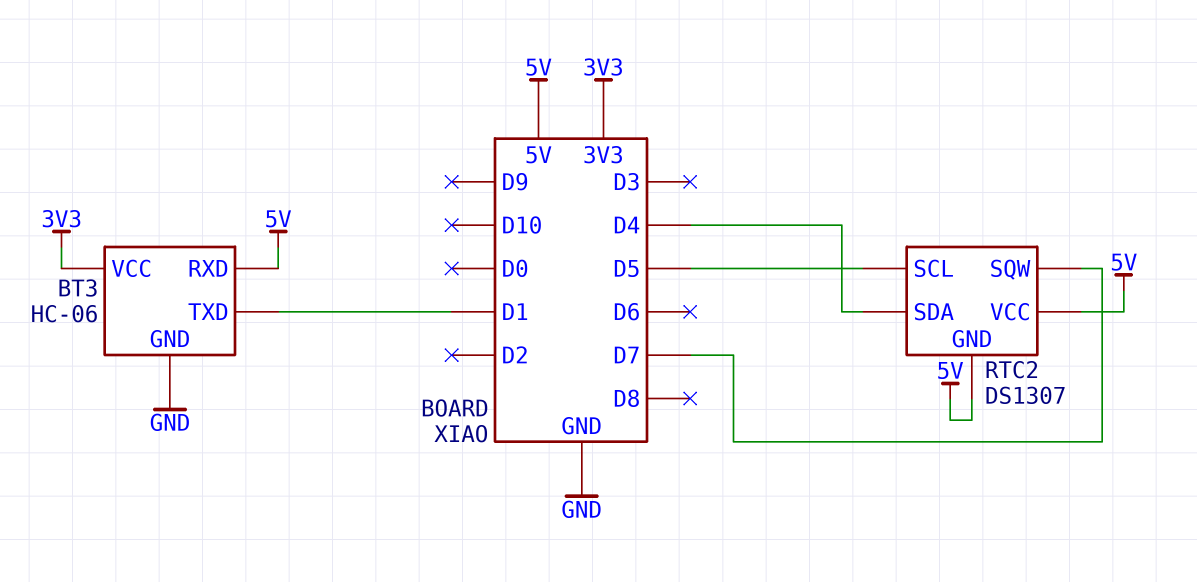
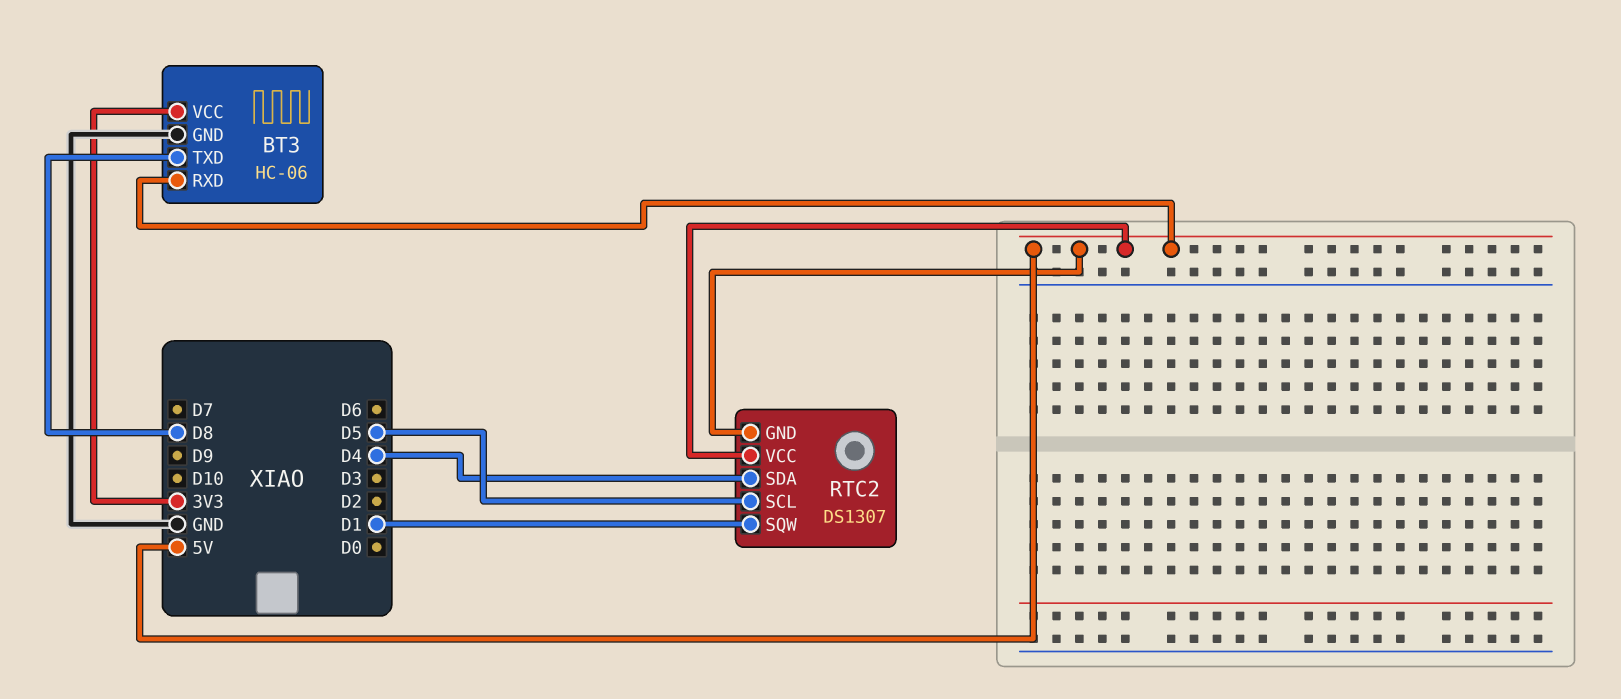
BT3 pin TXD: D1 -> D8
RTC2 pin SQW: D7 -> D1

